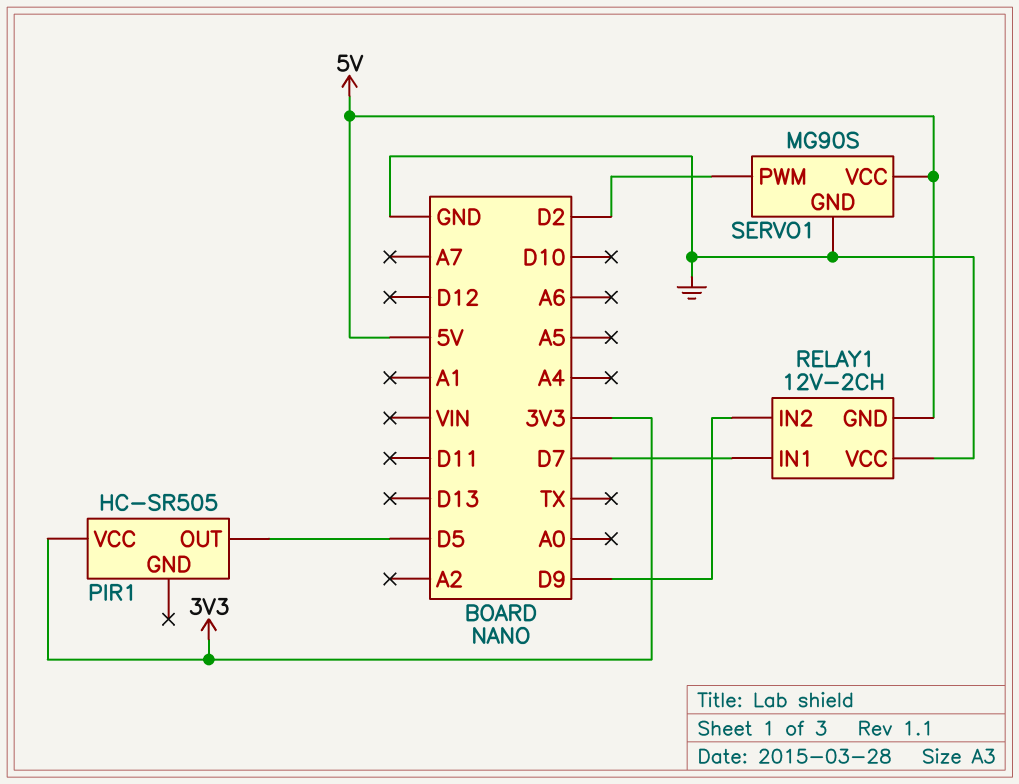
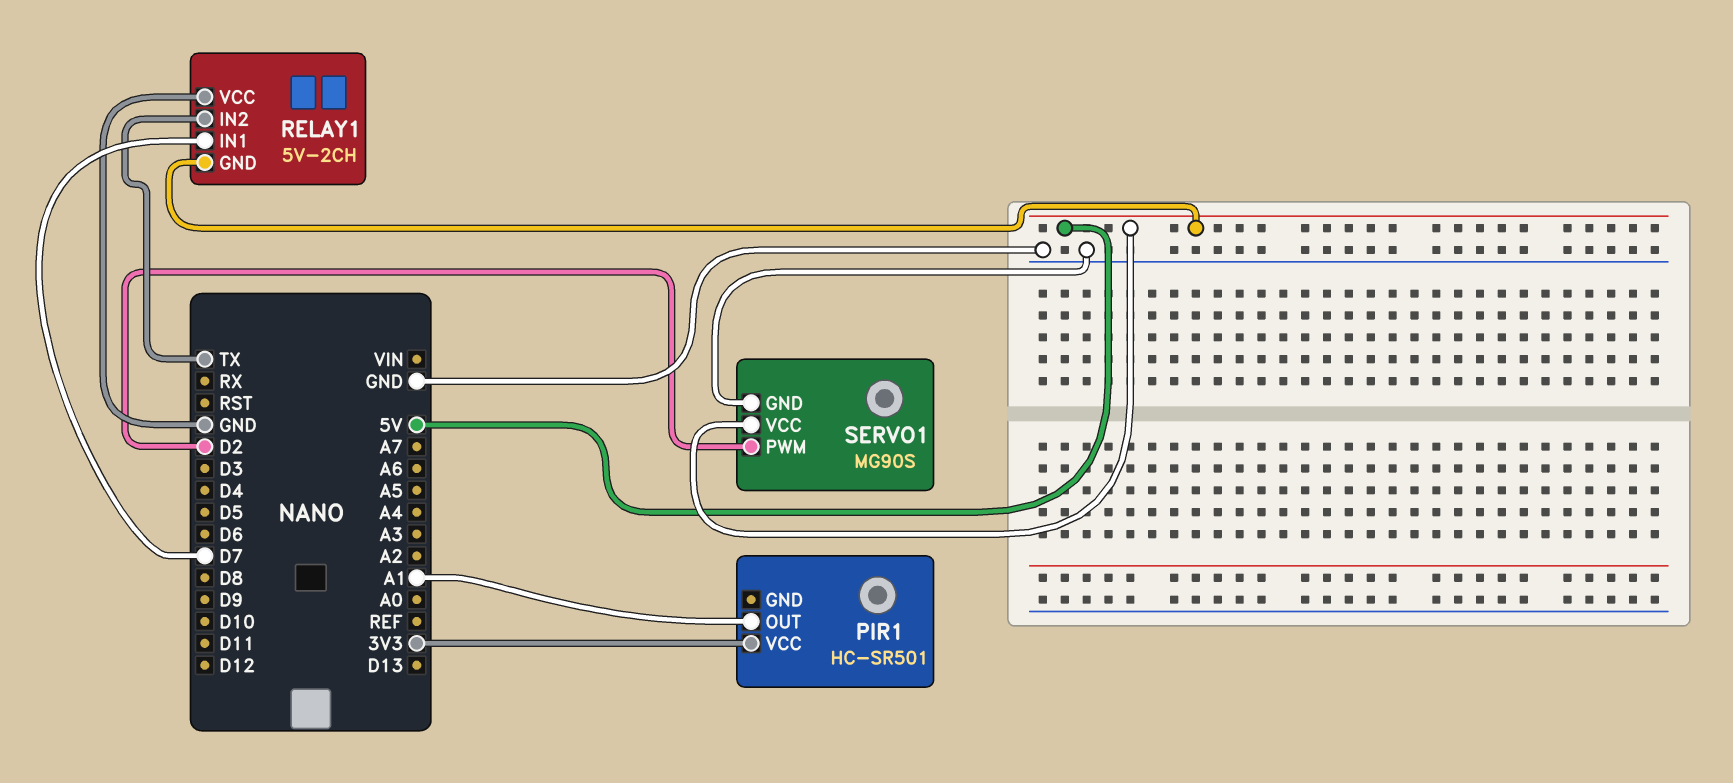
PIR1: HC-SR505 -> HC-SR501
PIR1 pin OUT: D5 -> A1
RELAY1: 12V-2CH -> 5V-2CH
RELAY1 pin IN2: D9 -> TX

